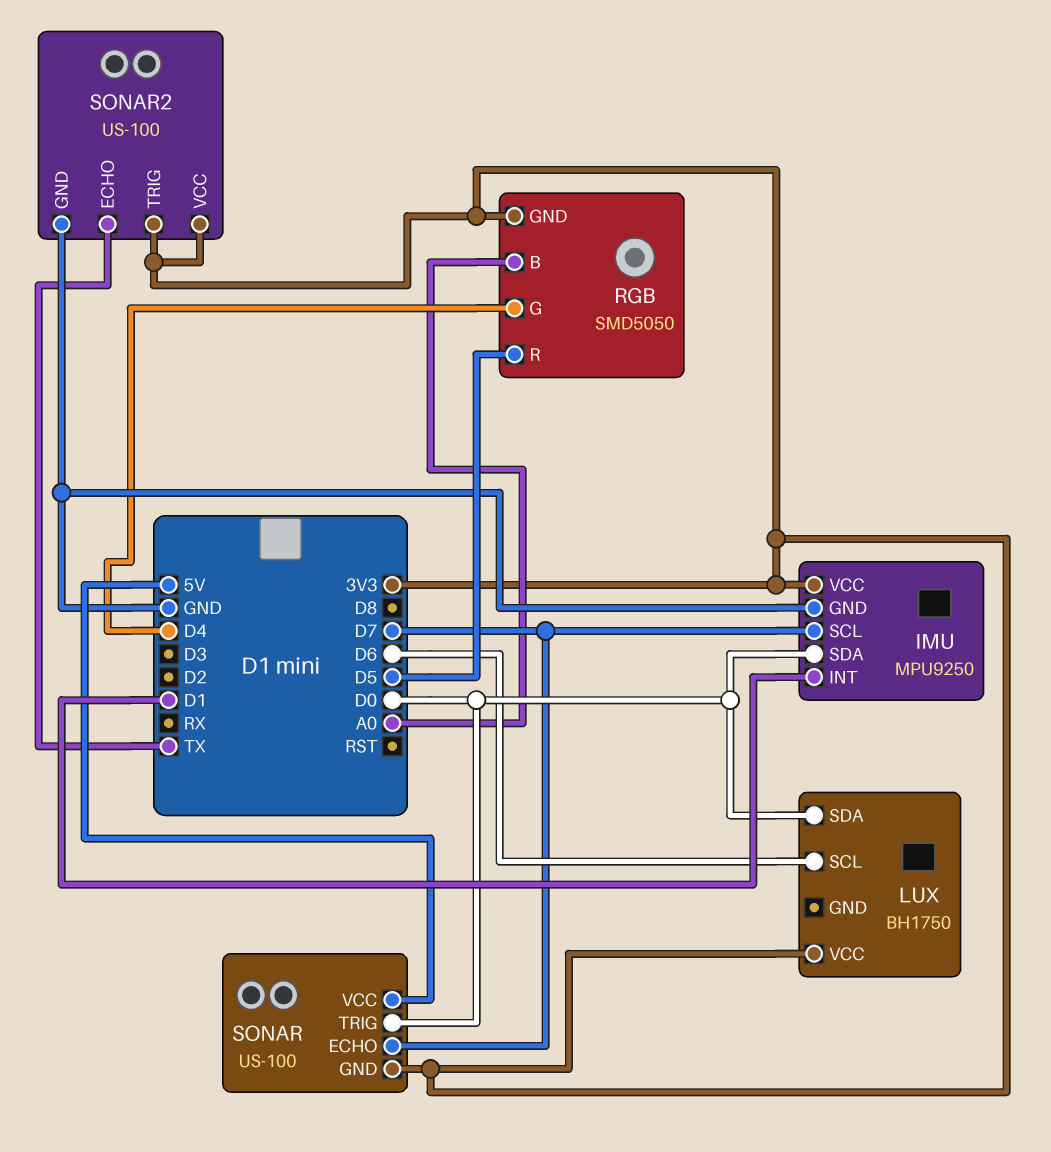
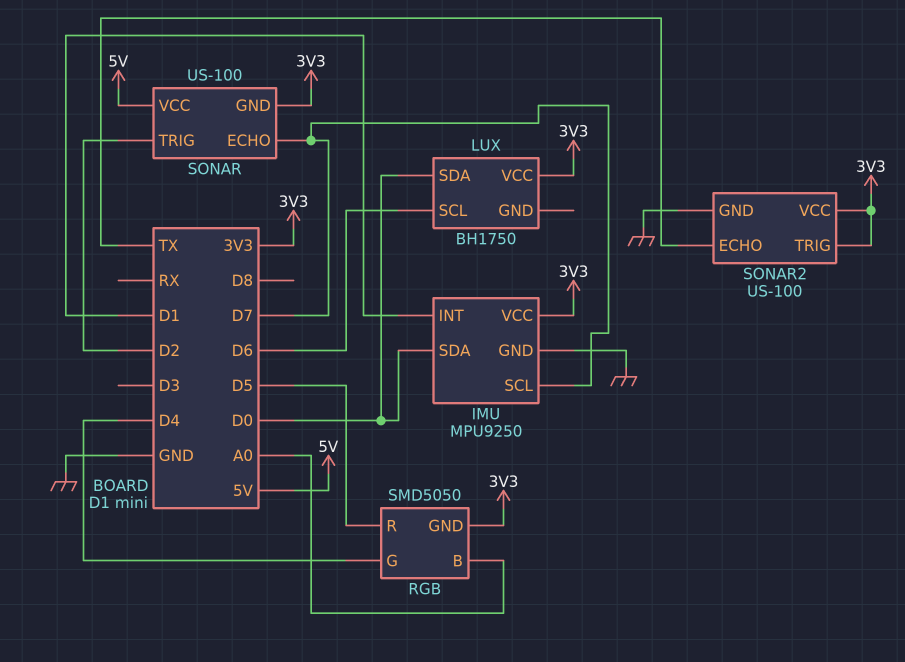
SONAR pin TRIG: D0 -> D2

